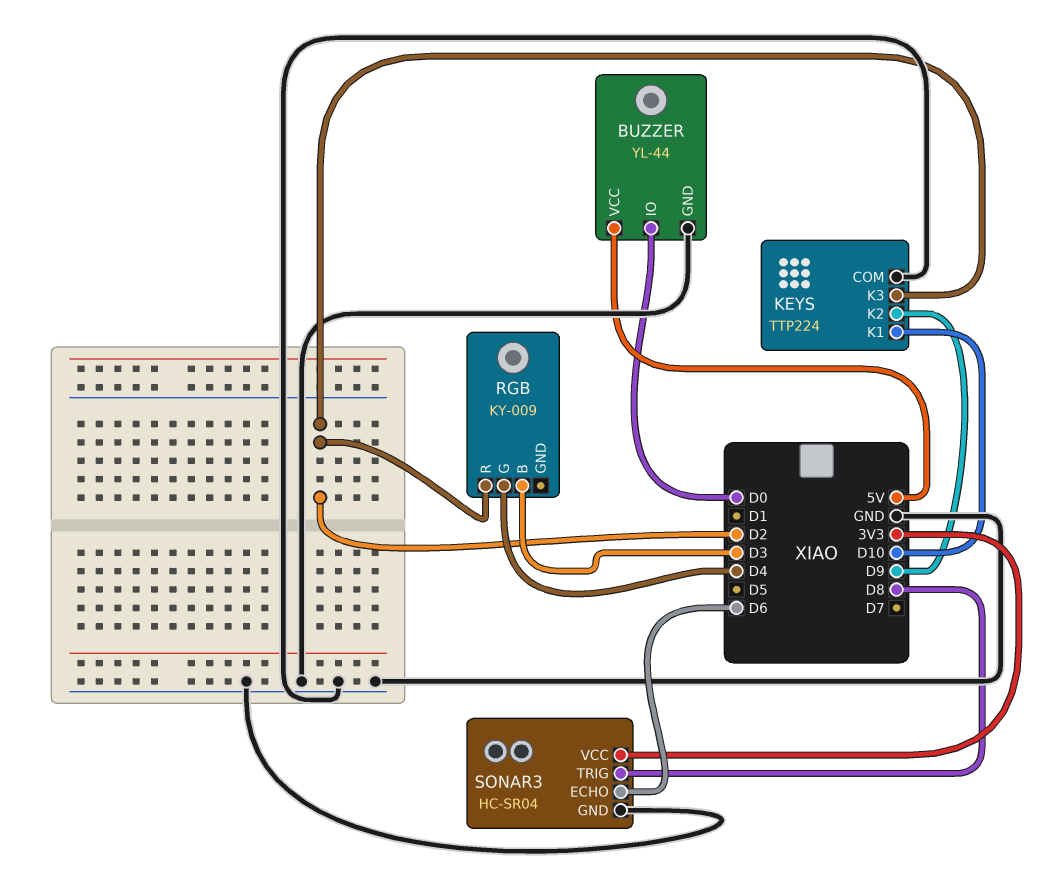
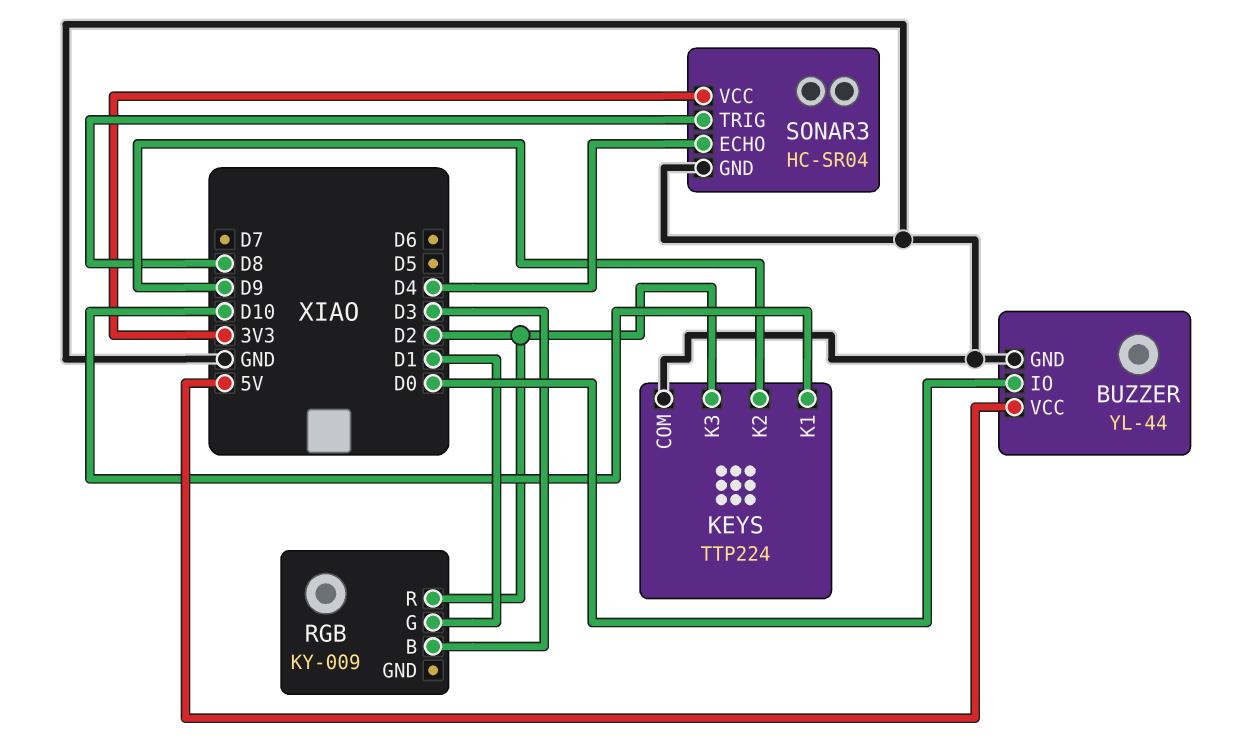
RGB pin G: D4 -> D1
SONAR3 pin ECHO: D6 -> D4

